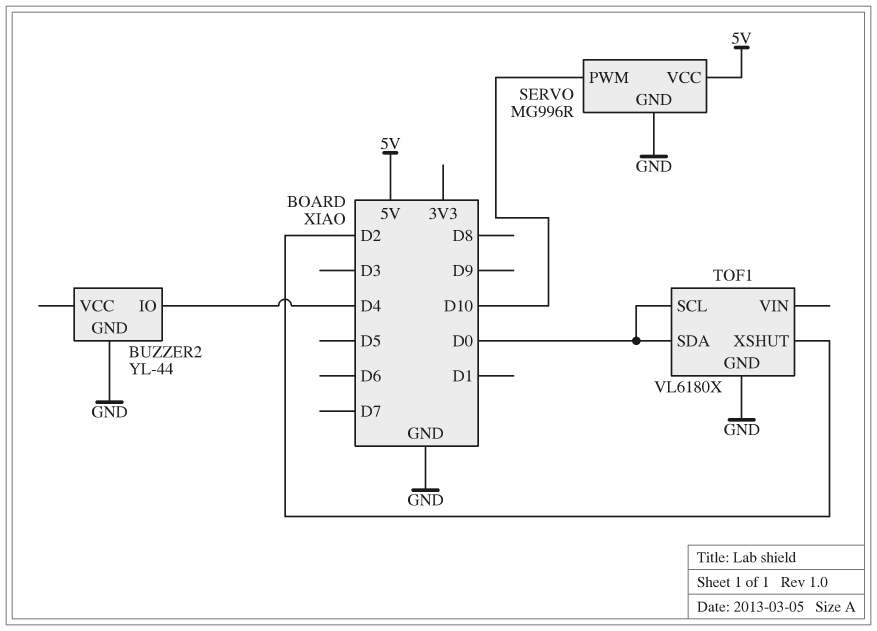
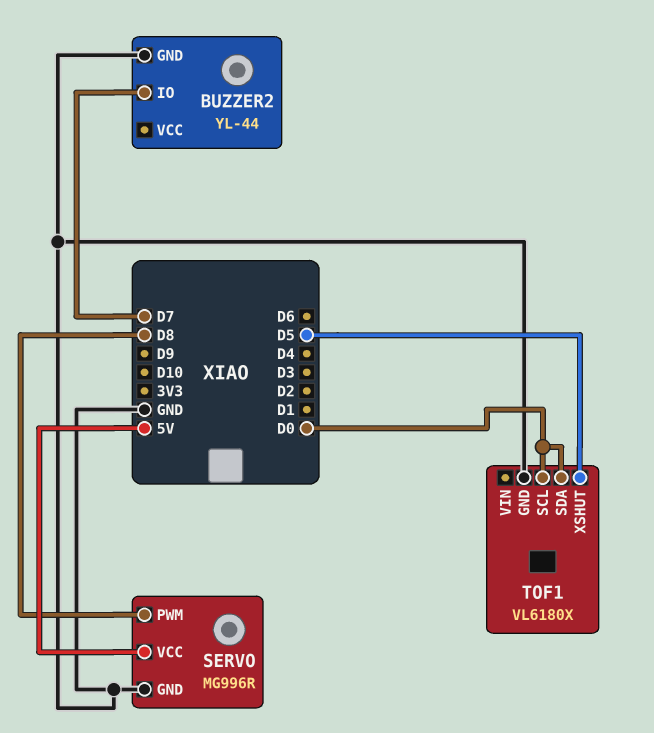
BUZZER2 pin IO: D4 -> D7
SERVO pin PWM: D10 -> D8
TOF1 pin XSHUT: D2 -> D5

